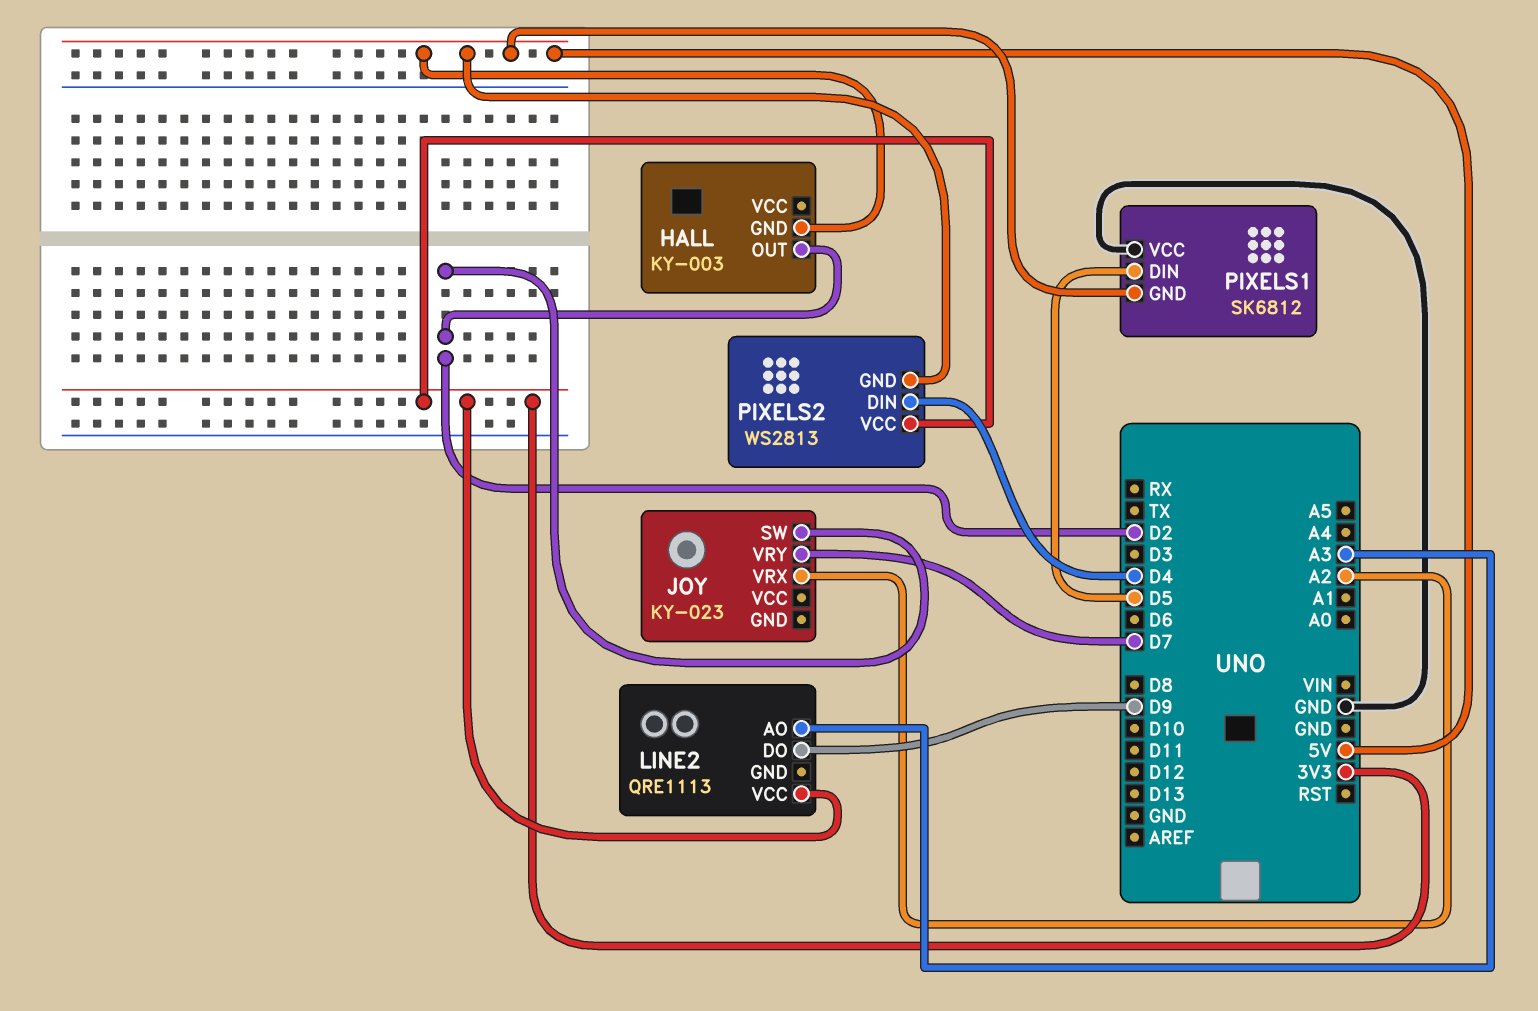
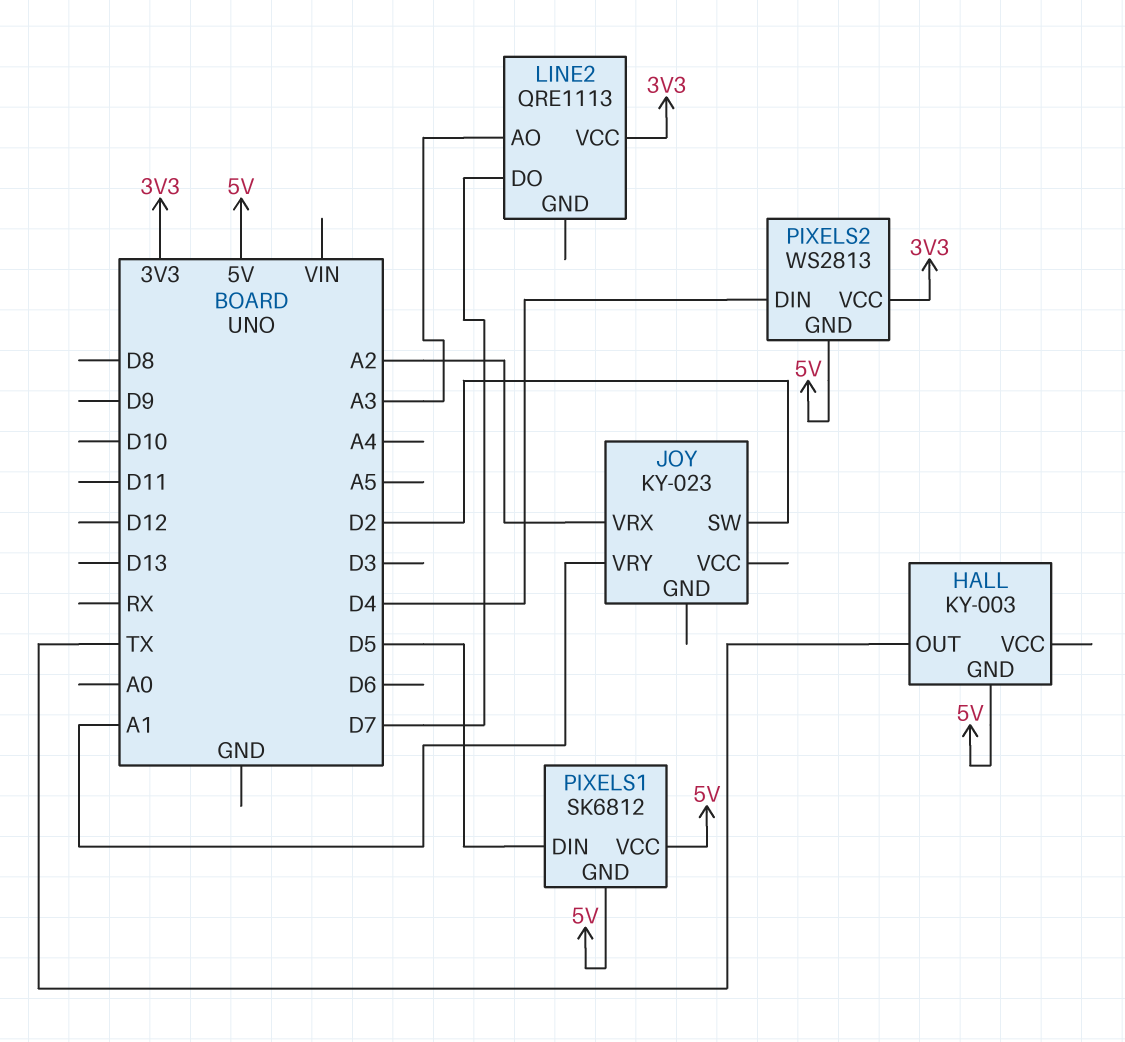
HALL pin OUT: D2 -> TX
JOY pin VRY: D7 -> A1
LINE2 pin DO: D9 -> D7
PIXELS1 pin VCC: GND -> 5V

